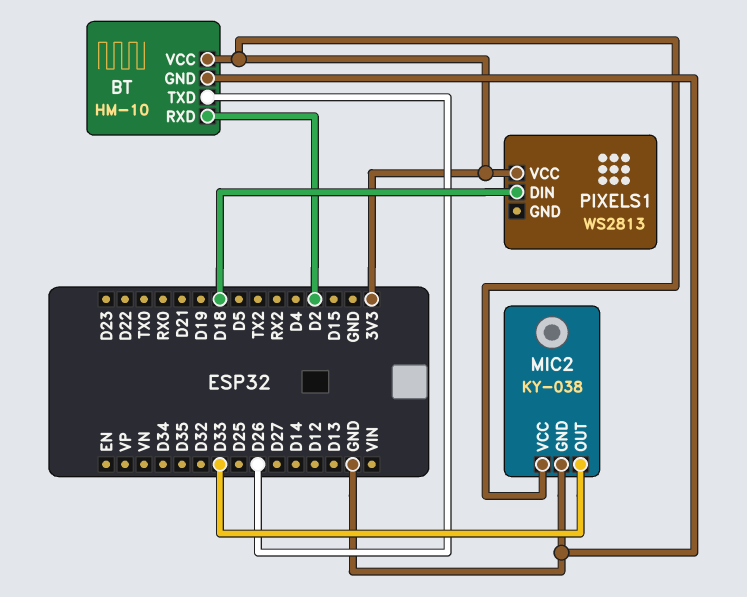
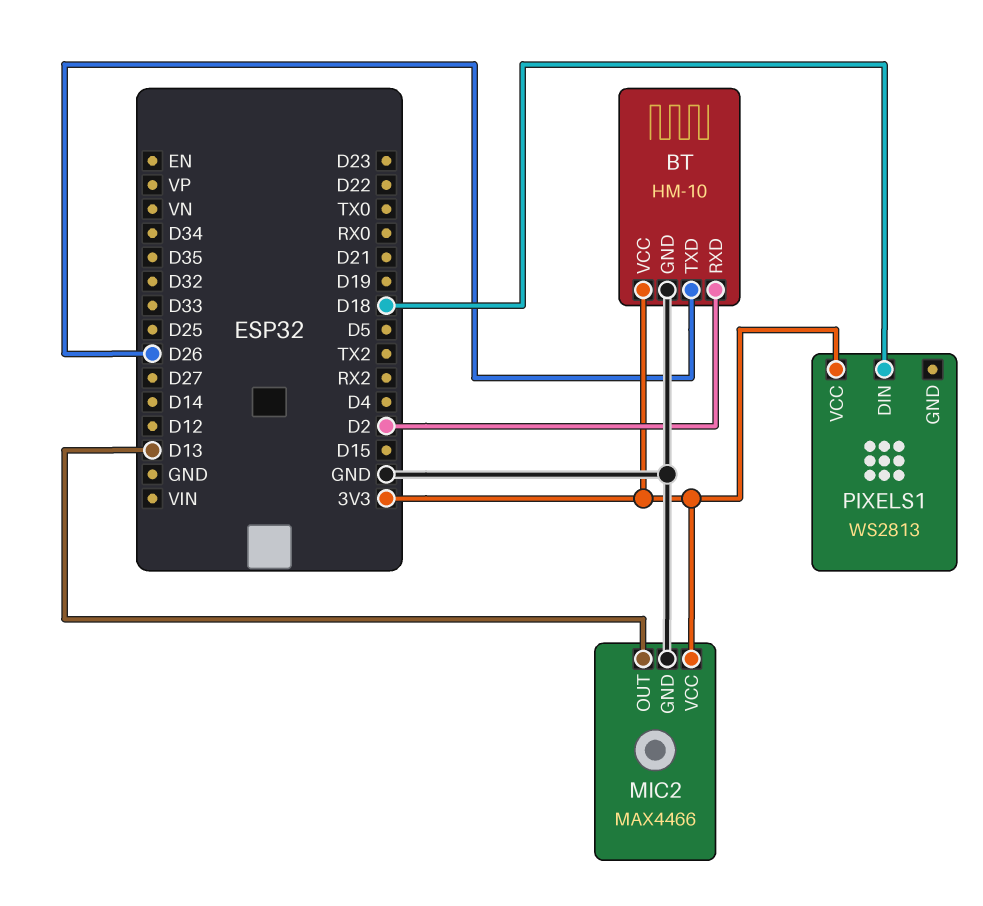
MIC2: KY-038 -> MAX4466
MIC2 pin OUT: D33 -> D13

